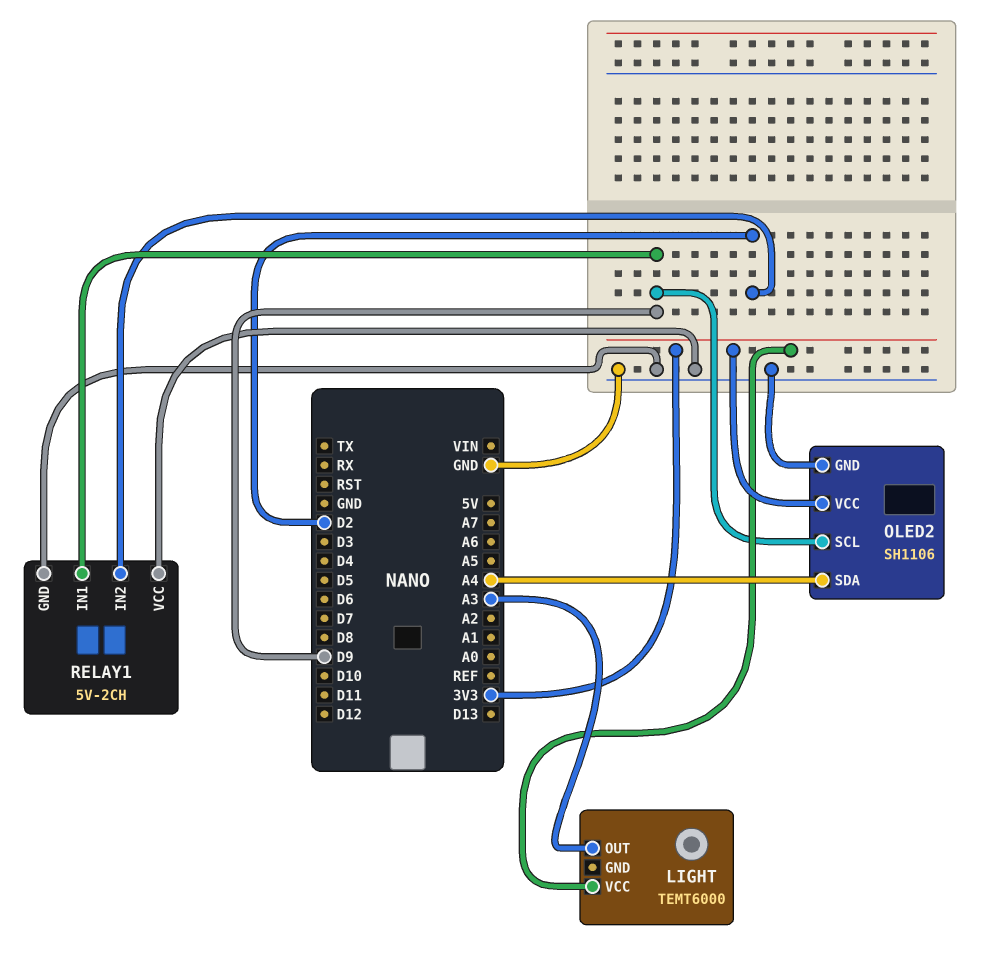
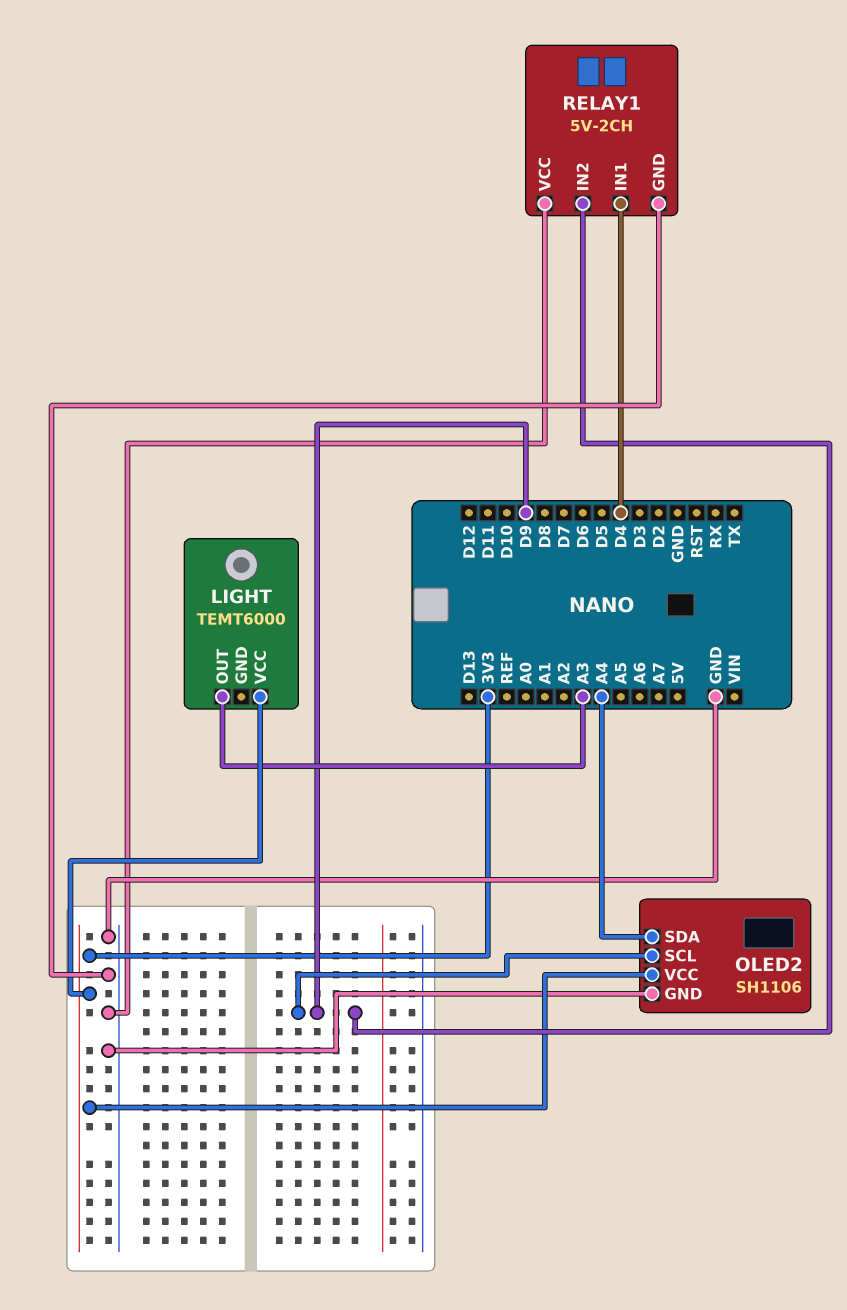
RELAY1 pin IN1: D9 -> D4
RELAY1 pin IN2: D2 -> D9

